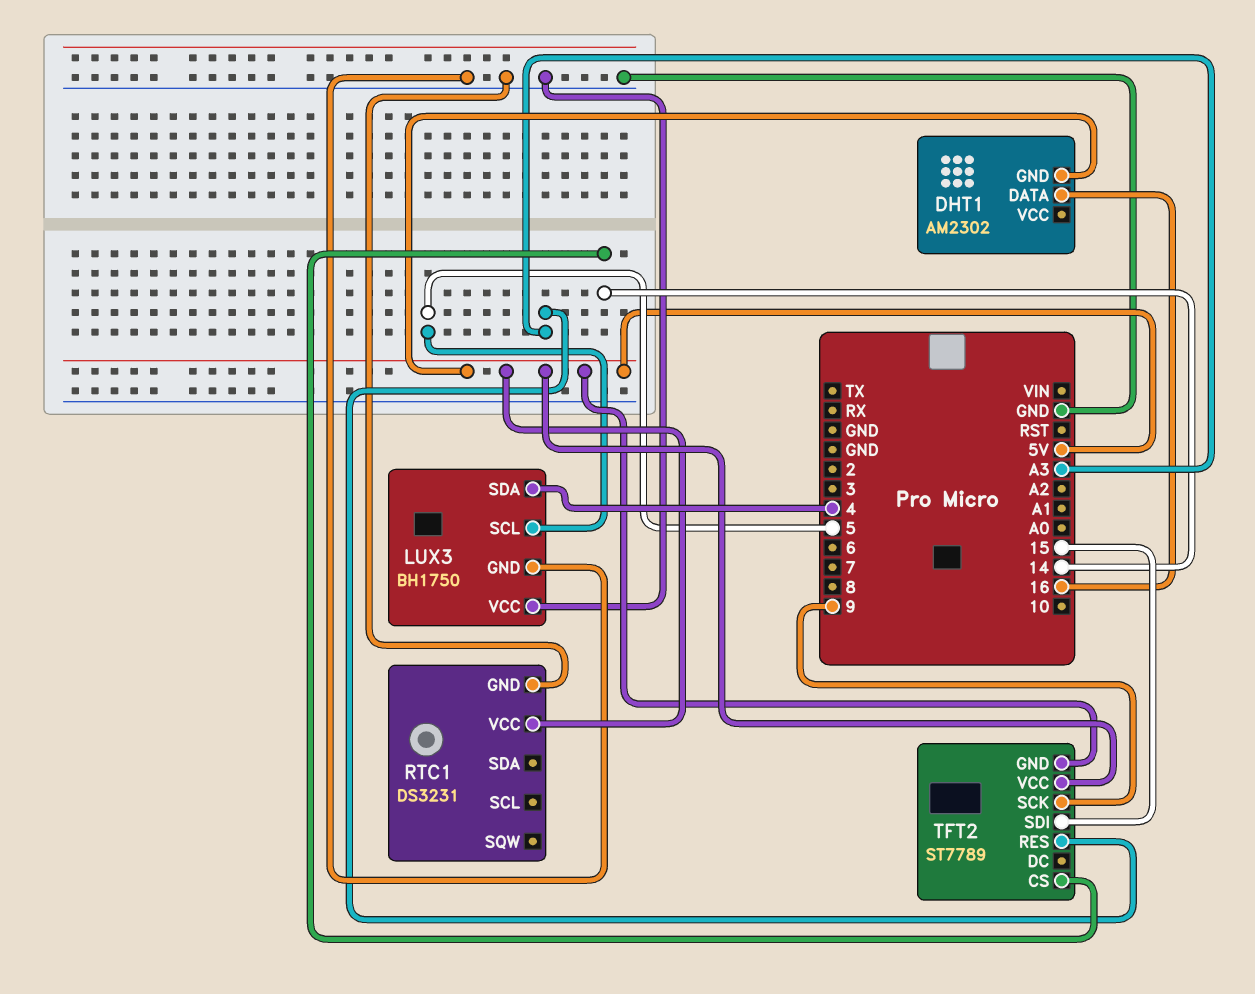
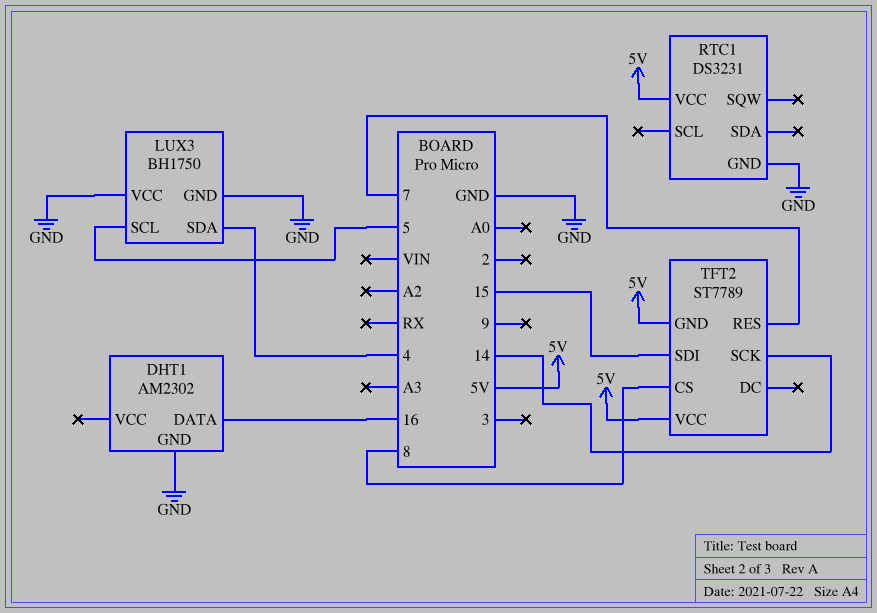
DHT1 pin GND: 5V -> GND
TFT2 pin CS: 14 -> 8
TFT2 pin RES: A3 -> 7
TFT2 pin SCK: 9 -> 14

